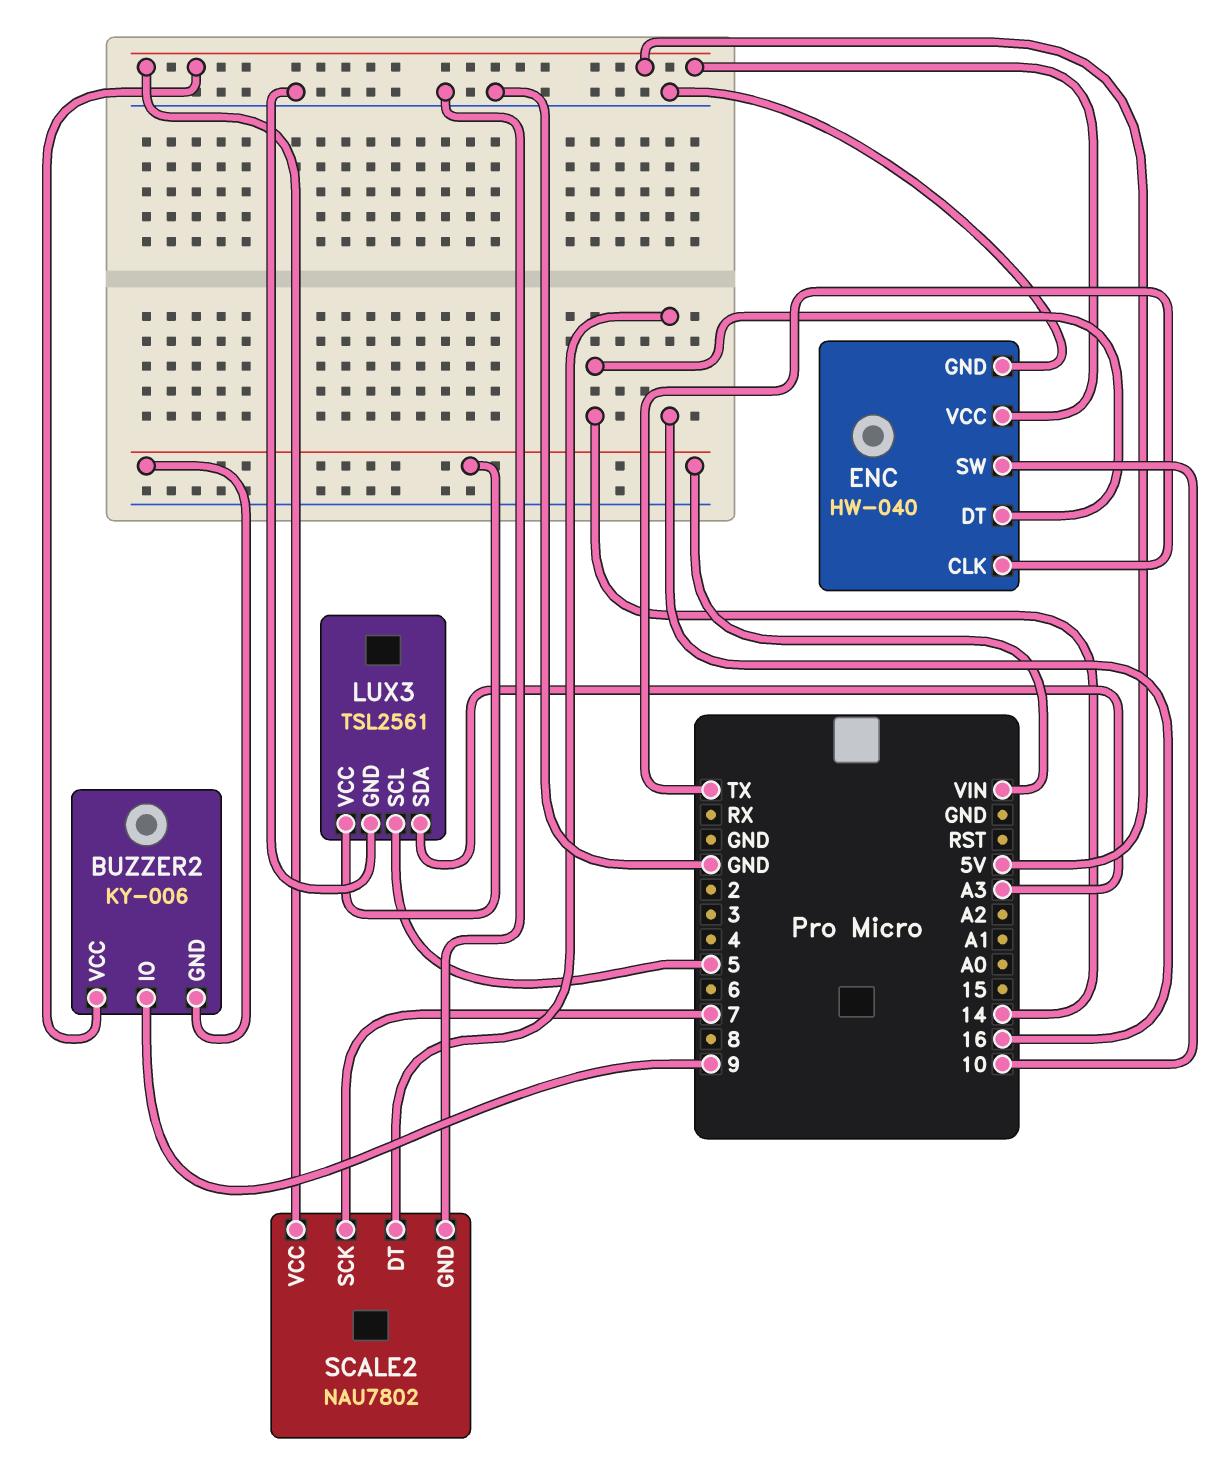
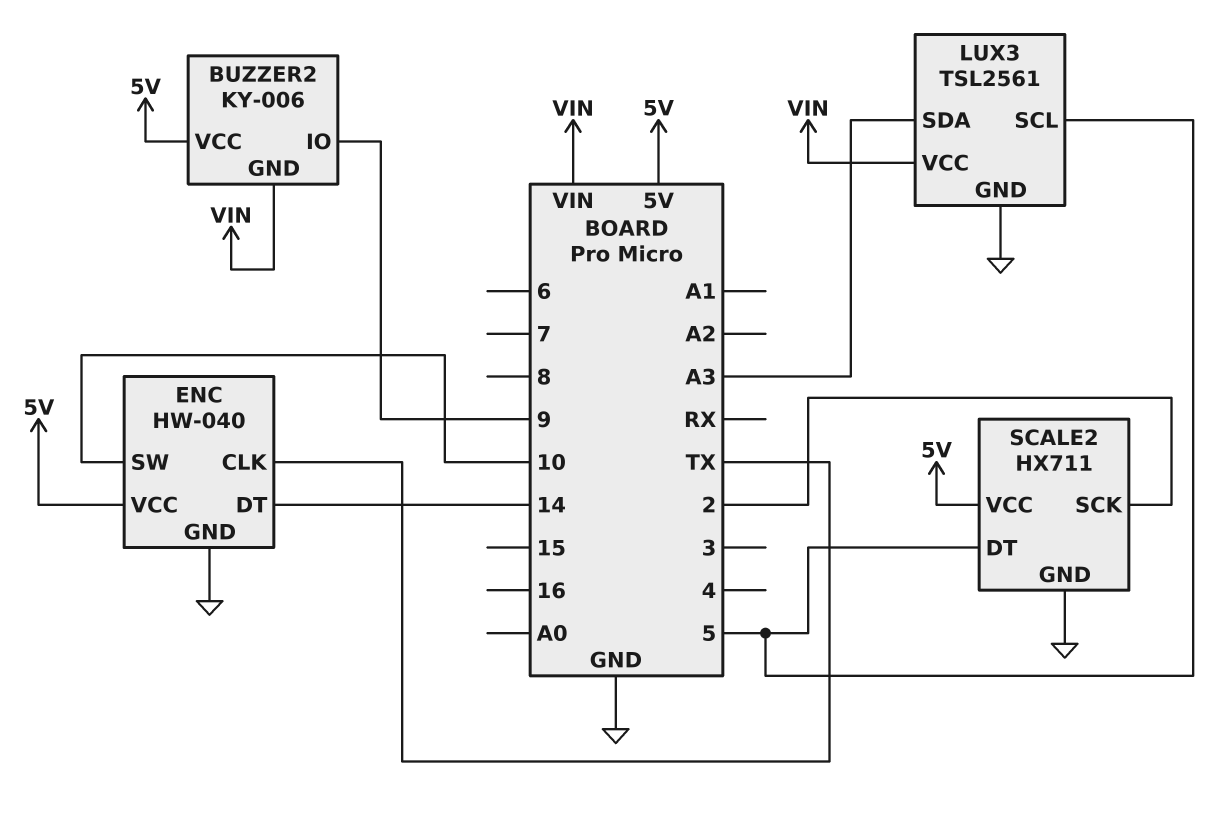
SCALE2: NAU7802 -> HX711
SCALE2 pin DT: 16 -> 5
SCALE2 pin SCK: 7 -> 2

